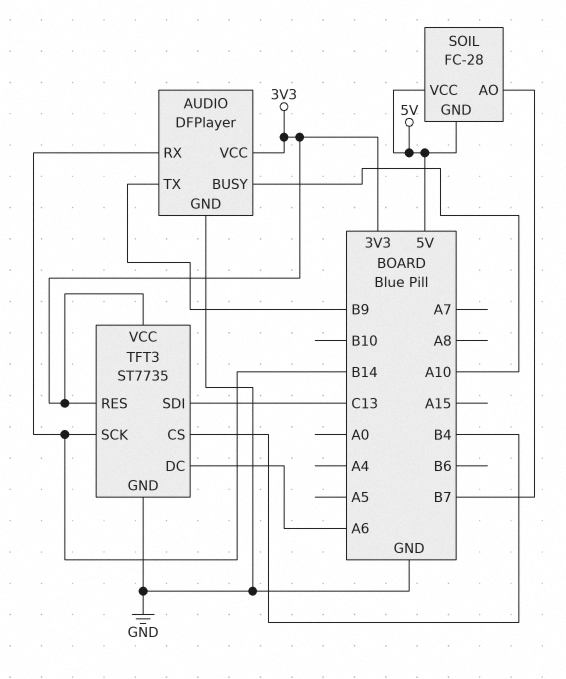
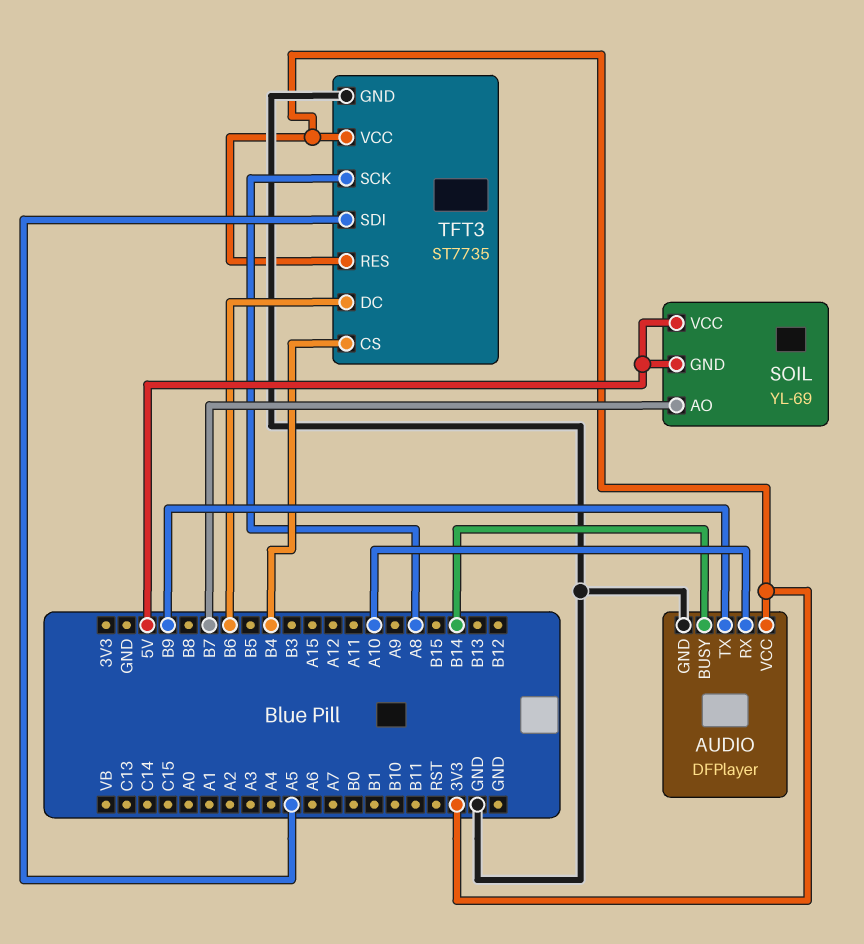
AUDIO pin BUSY: A10 -> B14
AUDIO pin RX: B14 -> A10
SOIL: FC-28 -> YL-69
TFT3 pin DC: A6 -> B6
TFT3 pin SCK: B14 -> A8
TFT3 pin SDI: C13 -> A5

